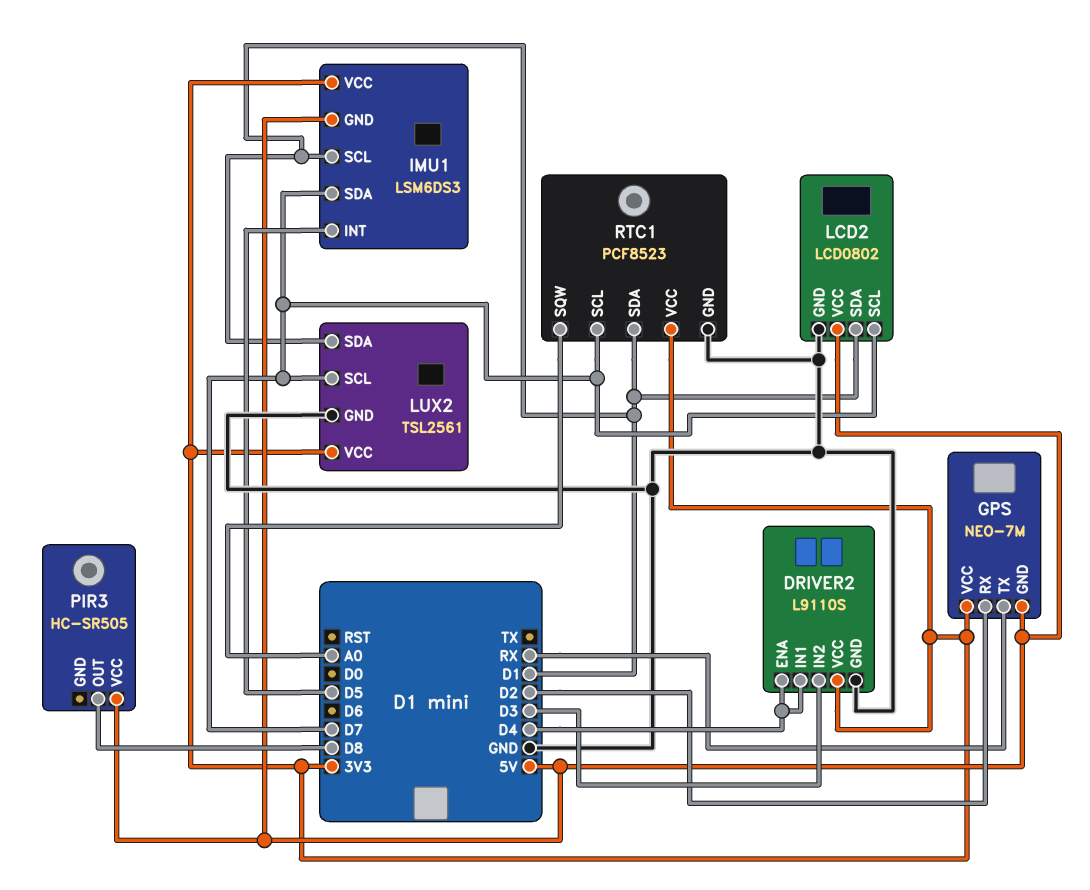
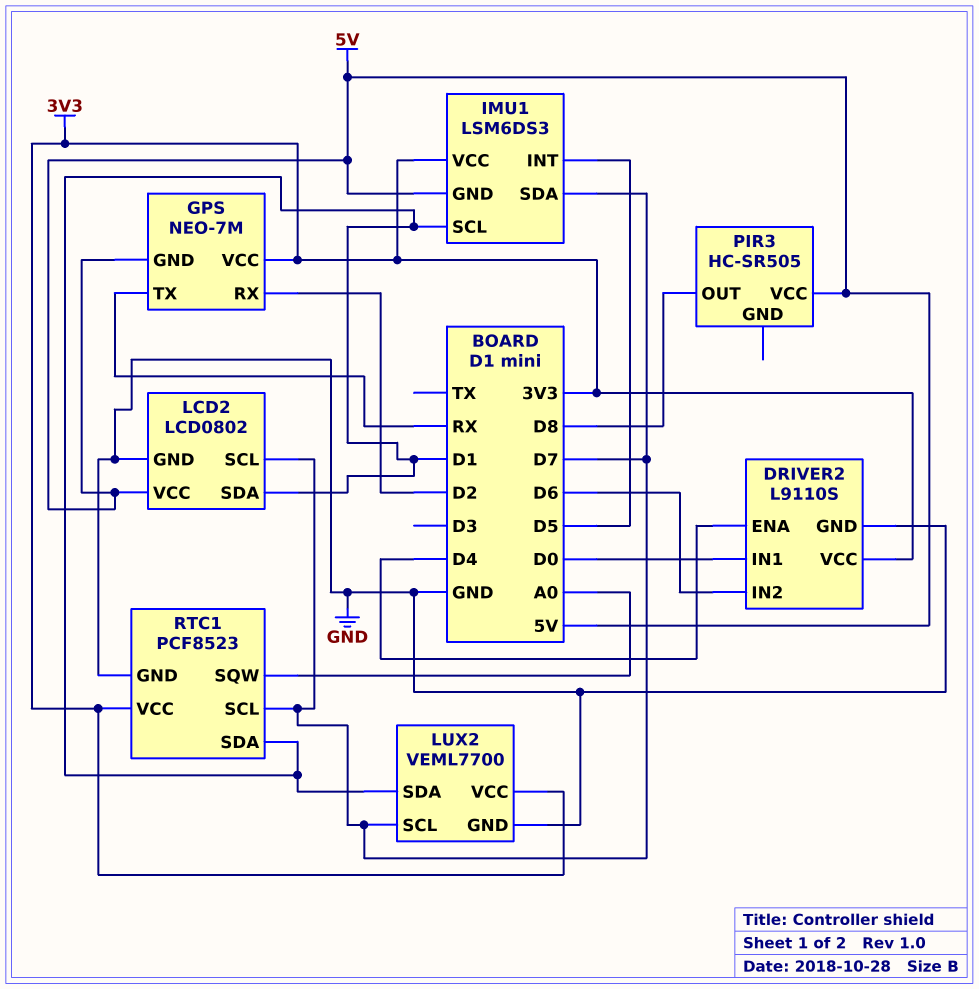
DRIVER2 pin IN1: D4 -> D0
DRIVER2 pin IN2: D3 -> D6
LUX2: TSL2561 -> VEML7700

